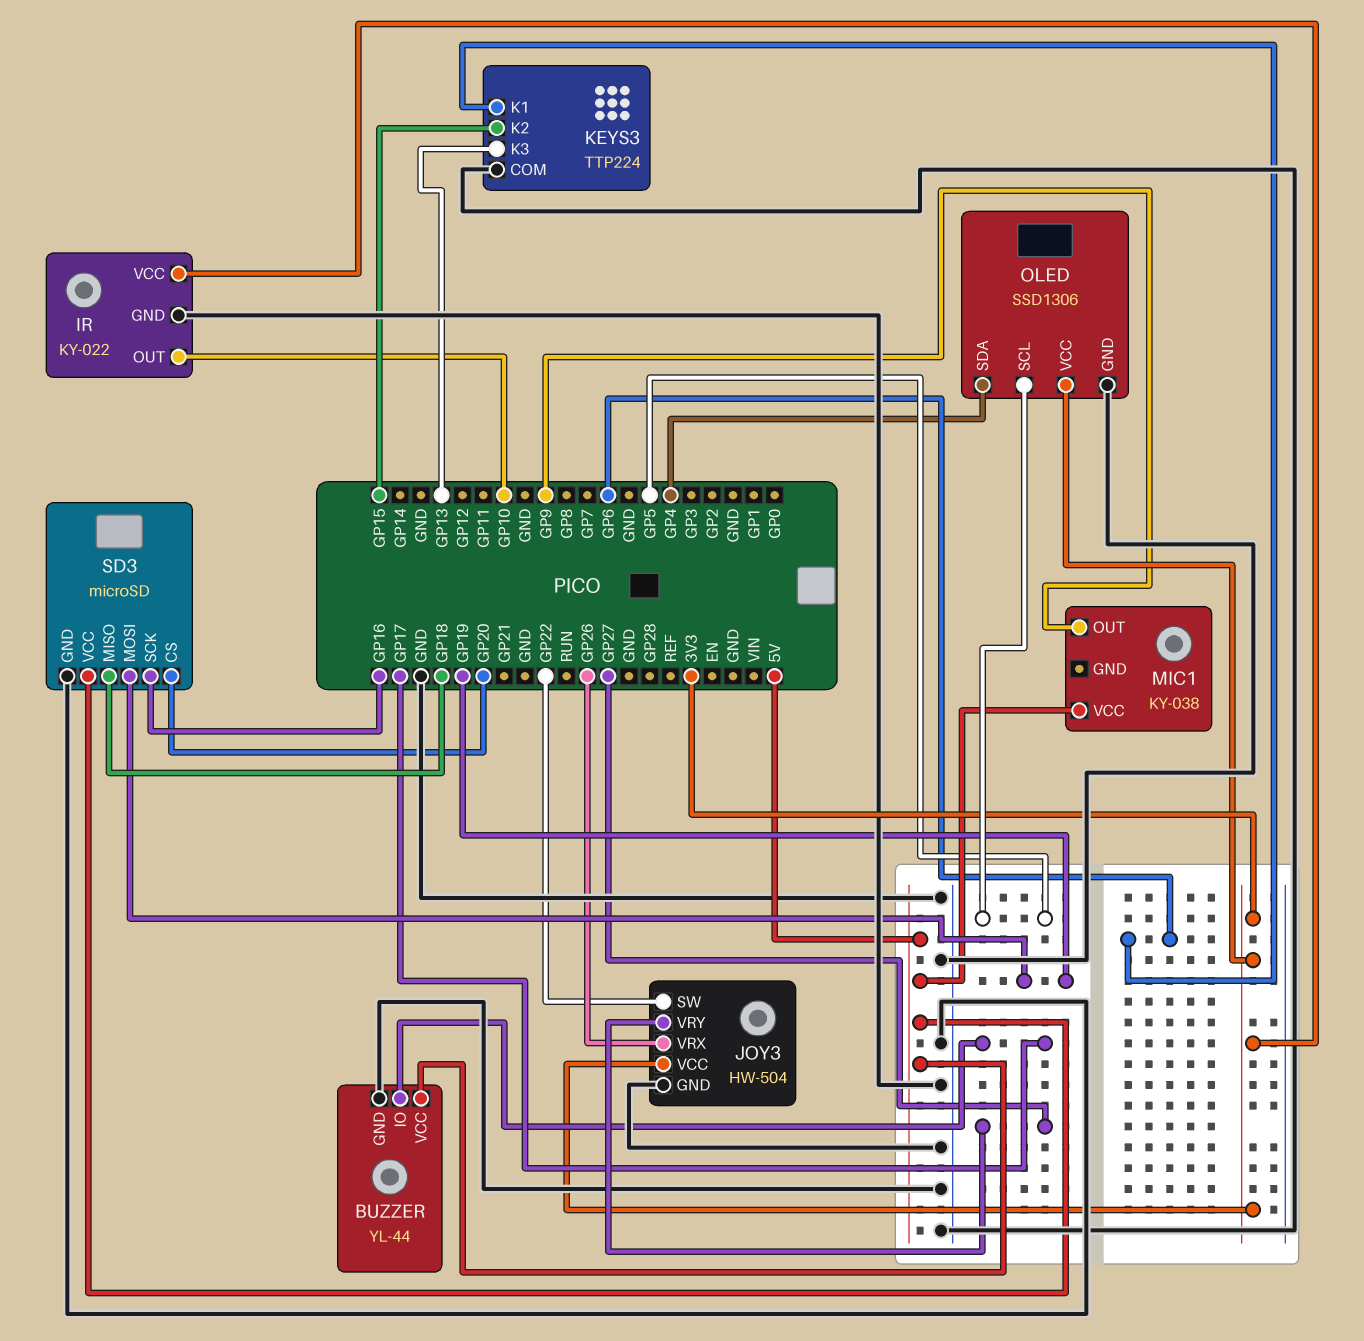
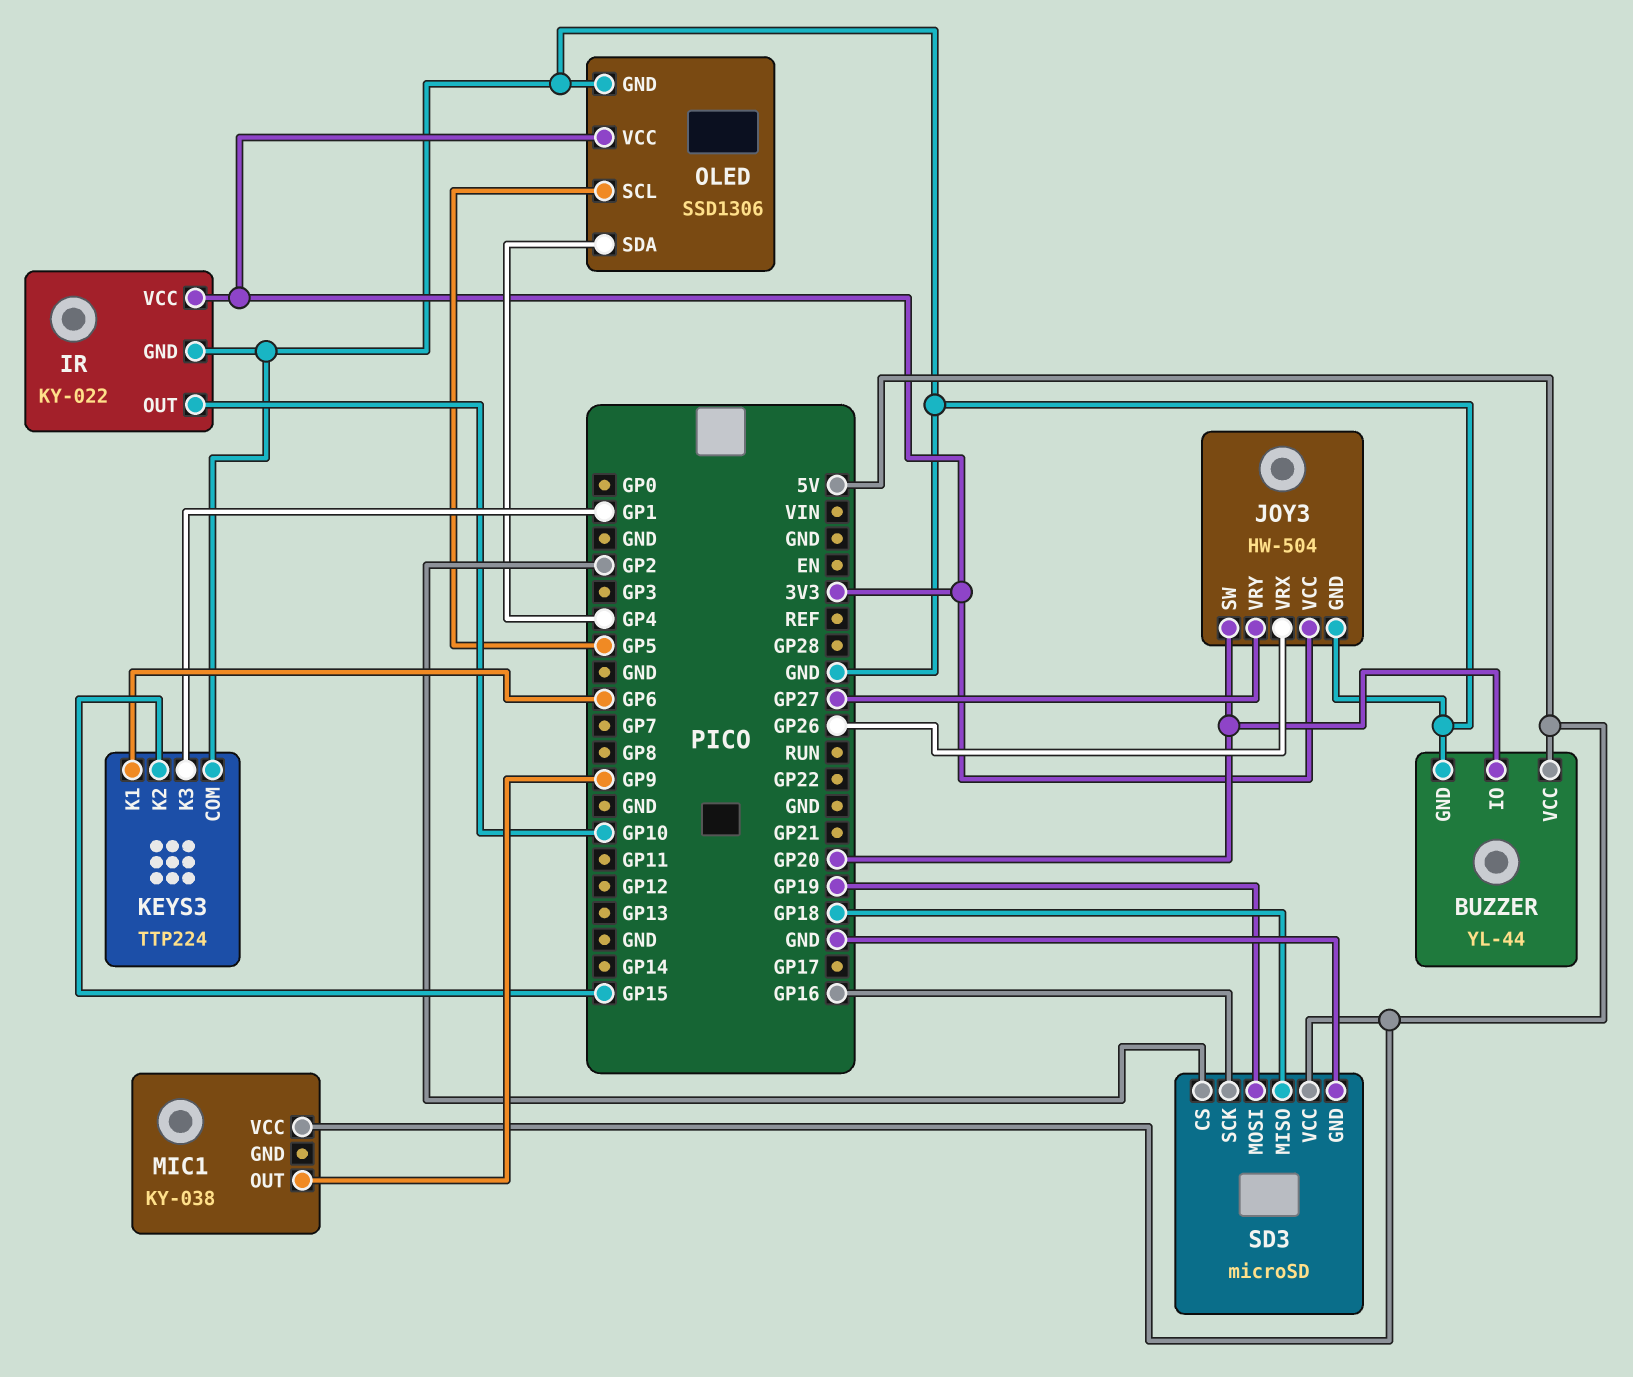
BUZZER pin IO: GP17 -> GP20
JOY3 pin SW: GP22 -> GP20
KEYS3 pin K3: GP13 -> GP1
SD3 pin CS: GP20 -> GP2

